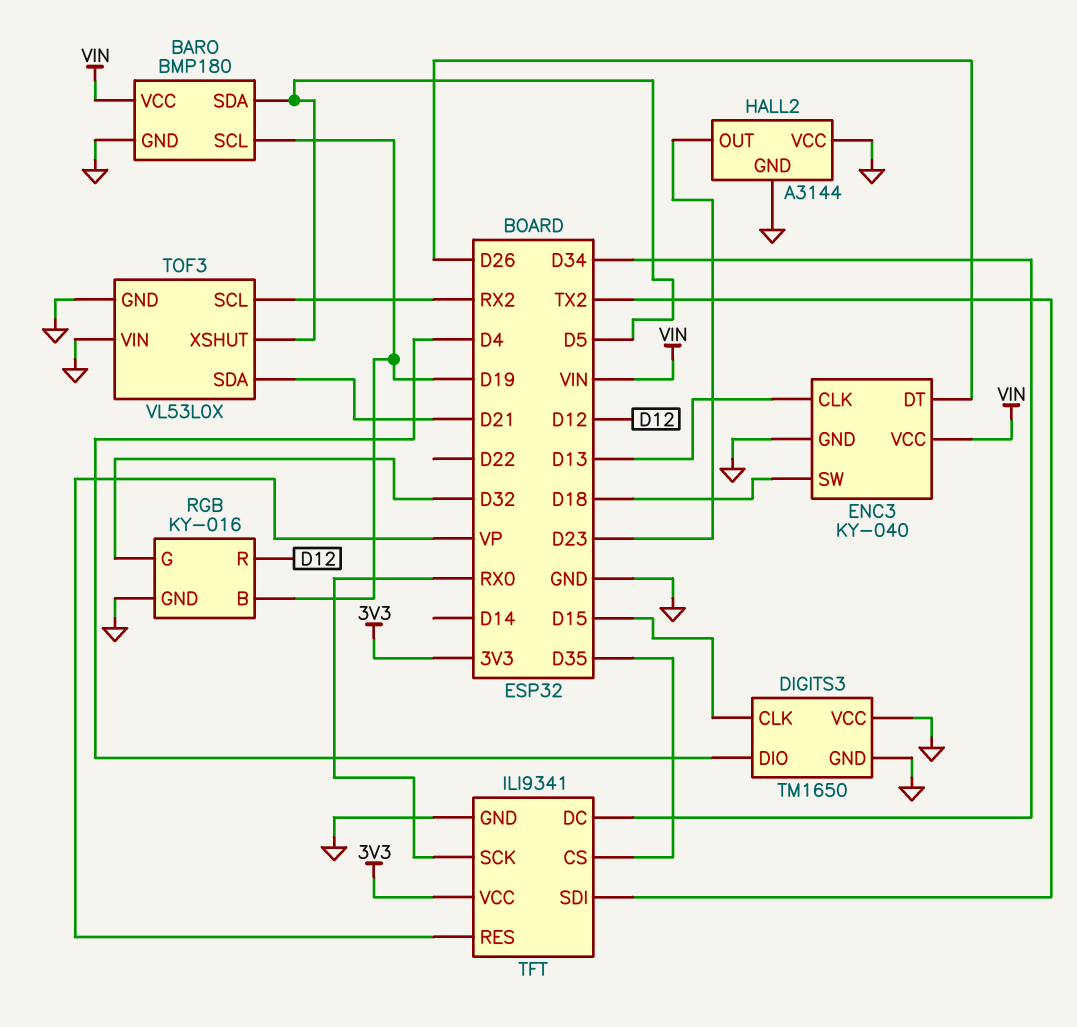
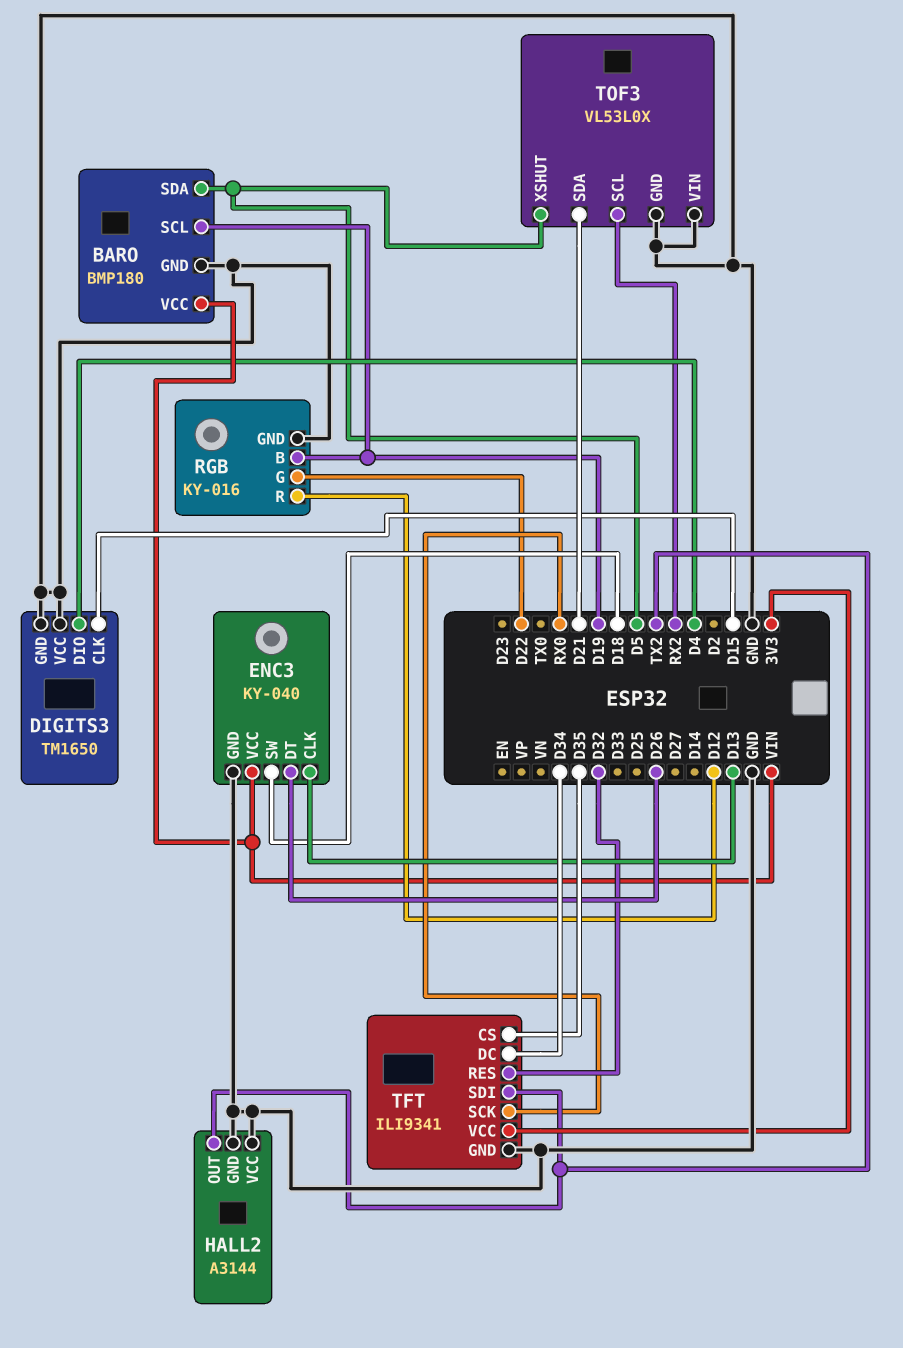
HALL2 pin OUT: D23 -> TX2
RGB pin G: D32 -> D22
TFT pin RES: VP -> D32

